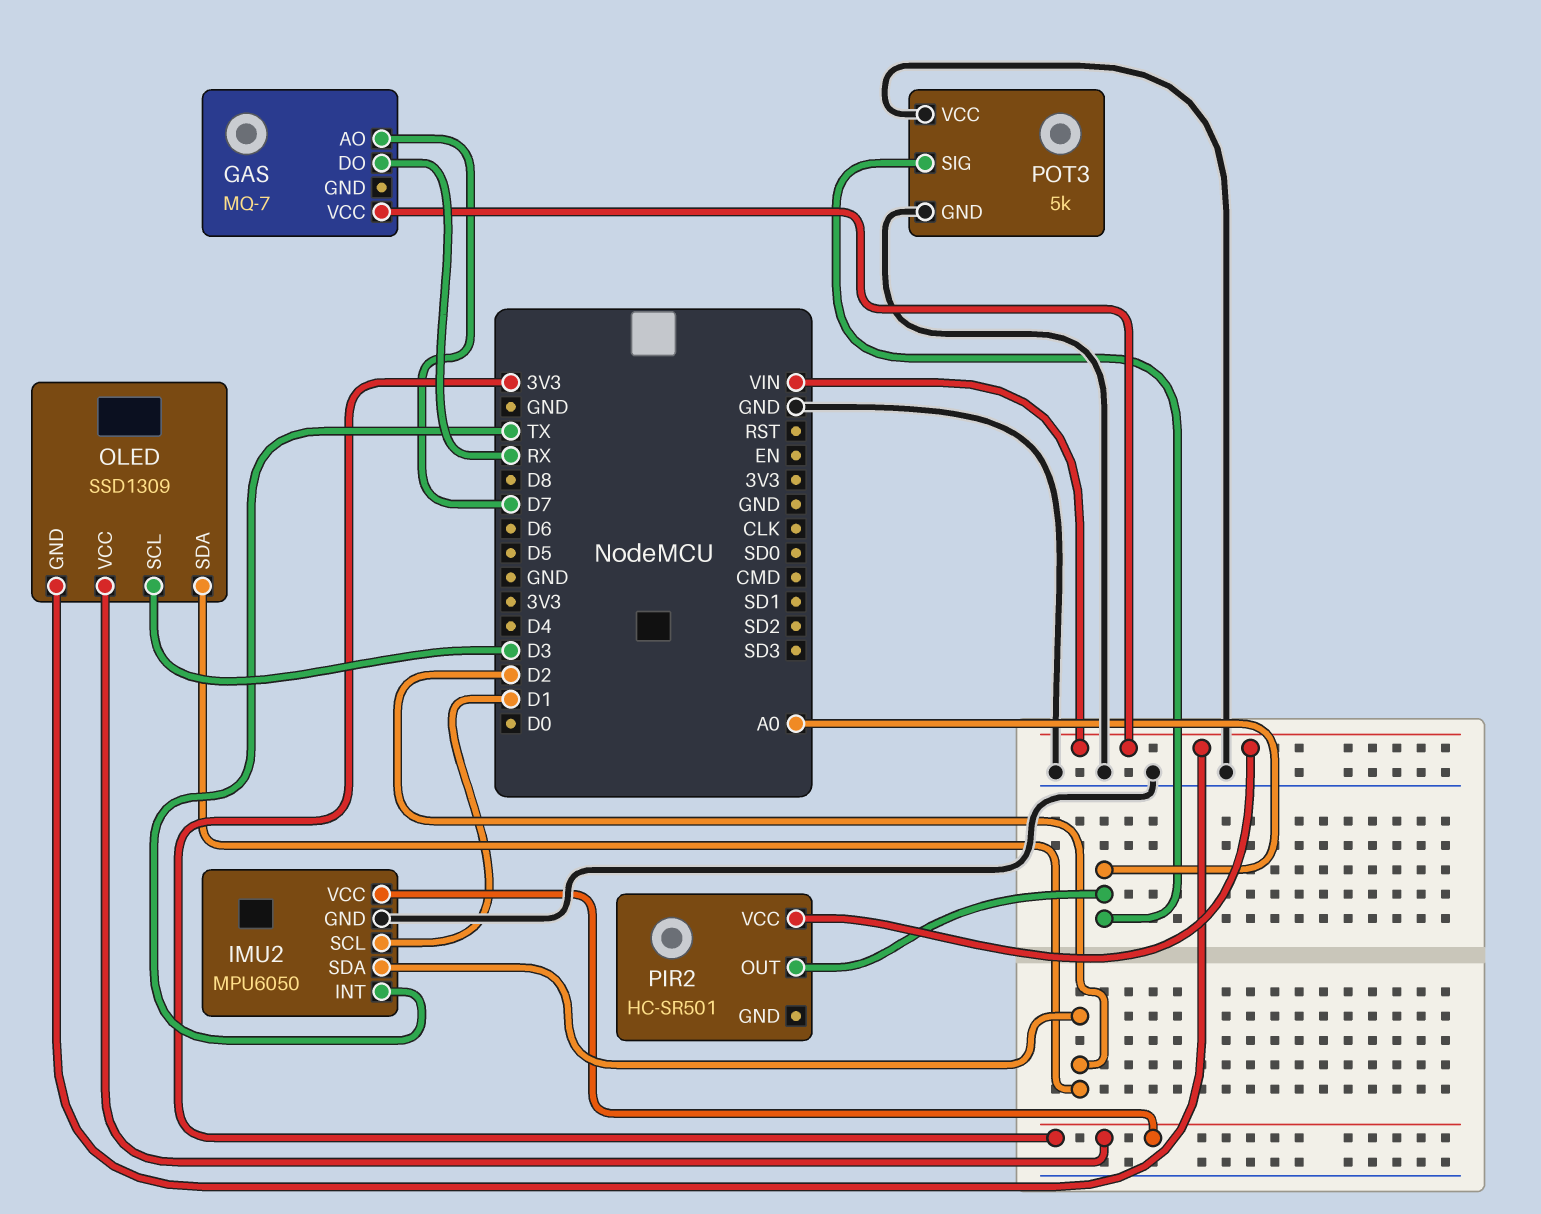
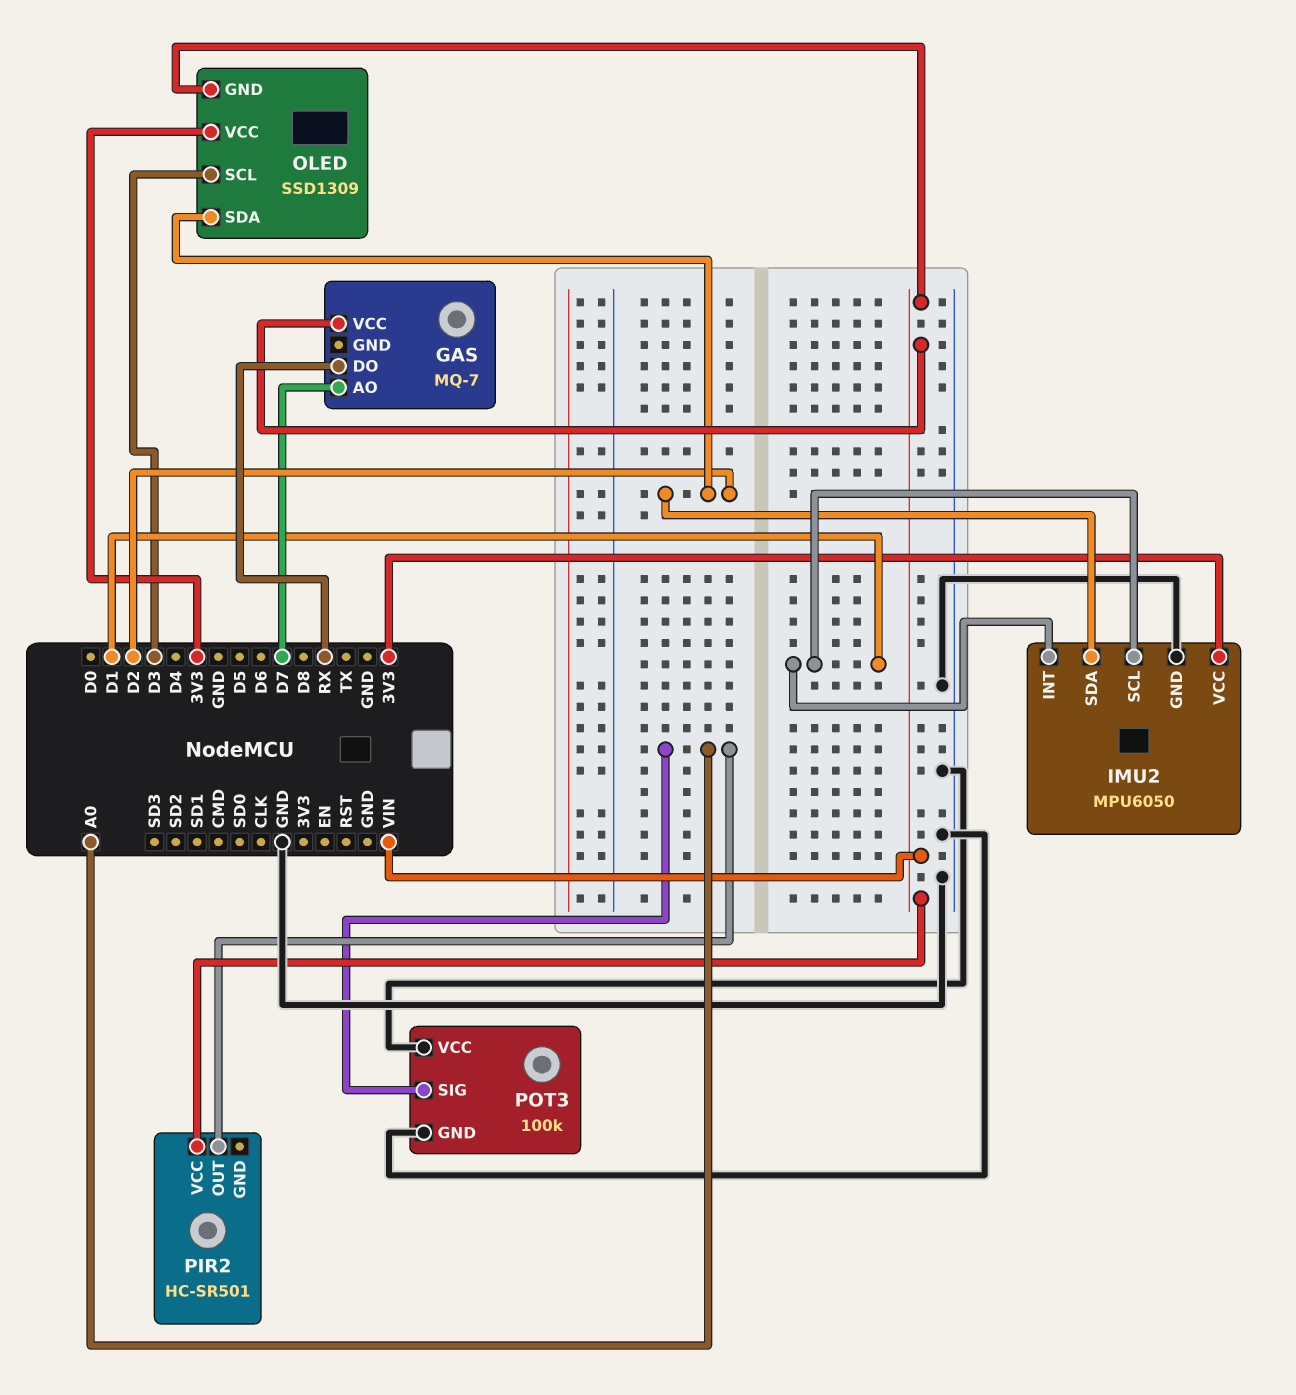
IMU2 pin INT: TX -> D1
POT3: 5k -> 100k

